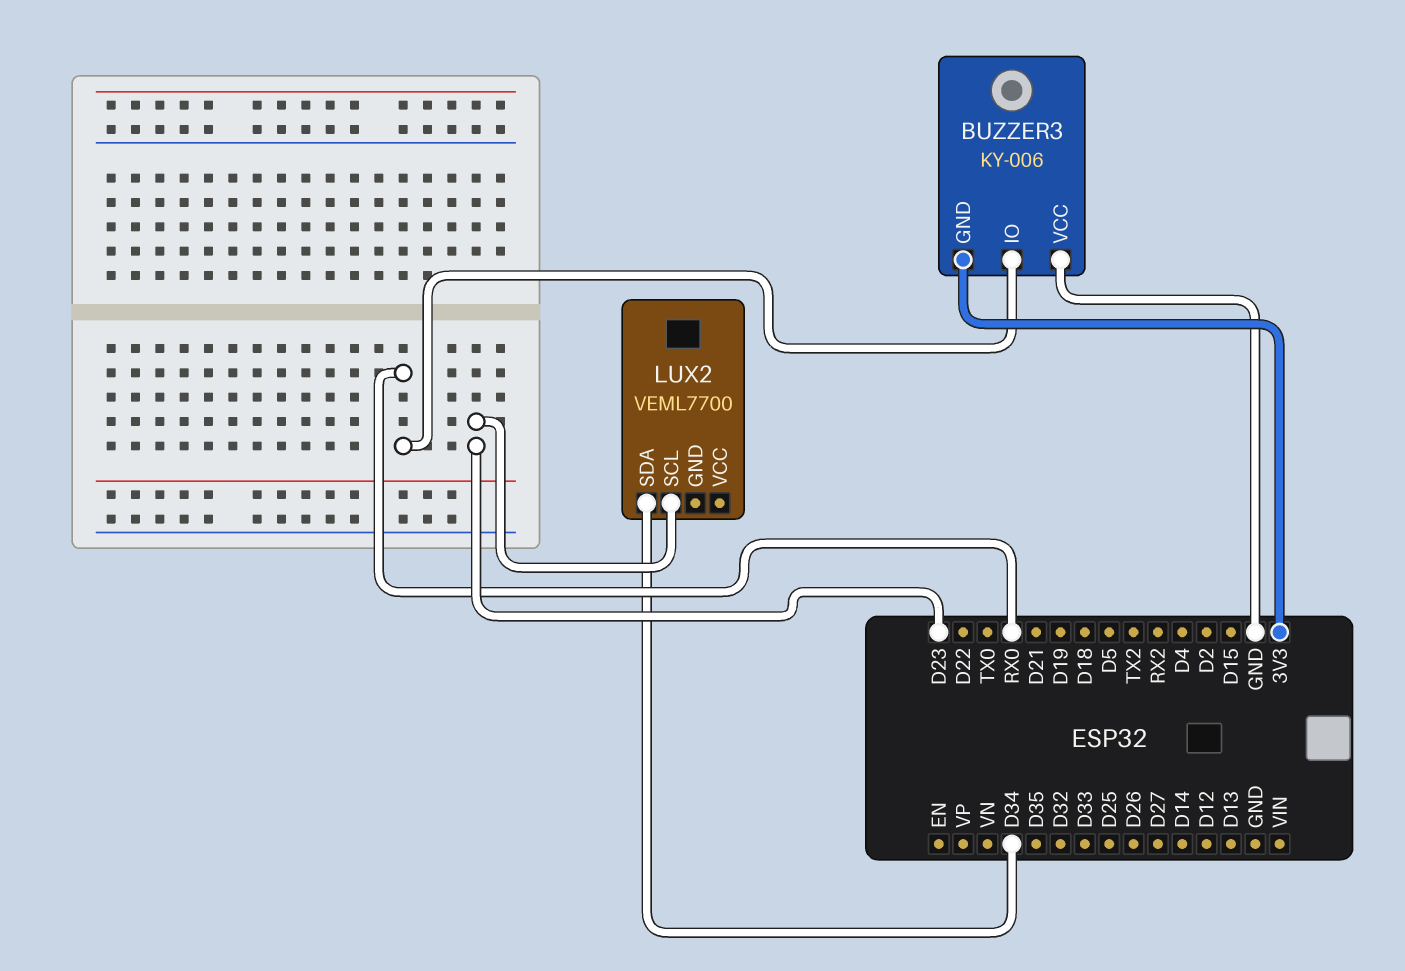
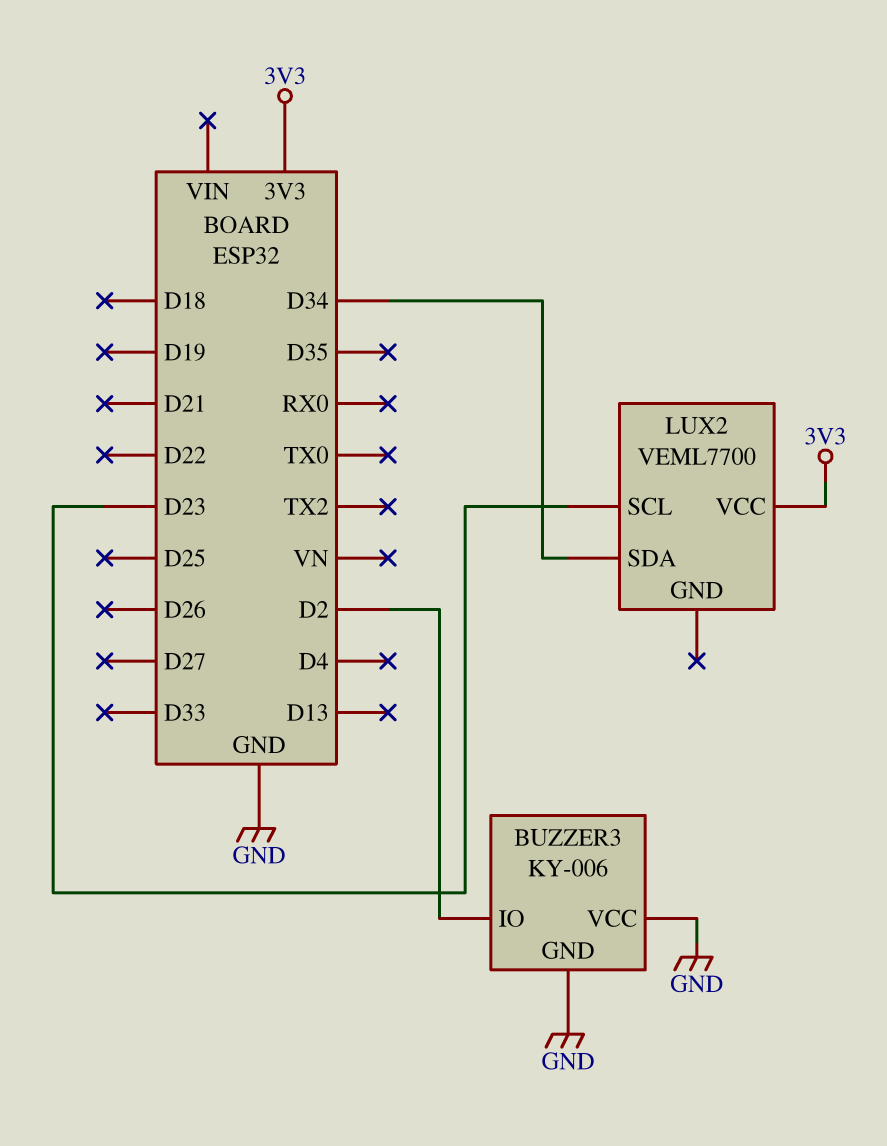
BUZZER3 pin GND: 3V3 -> GND
BUZZER3 pin IO: RX0 -> D2
LUX2 pin VCC: none -> 3V3

